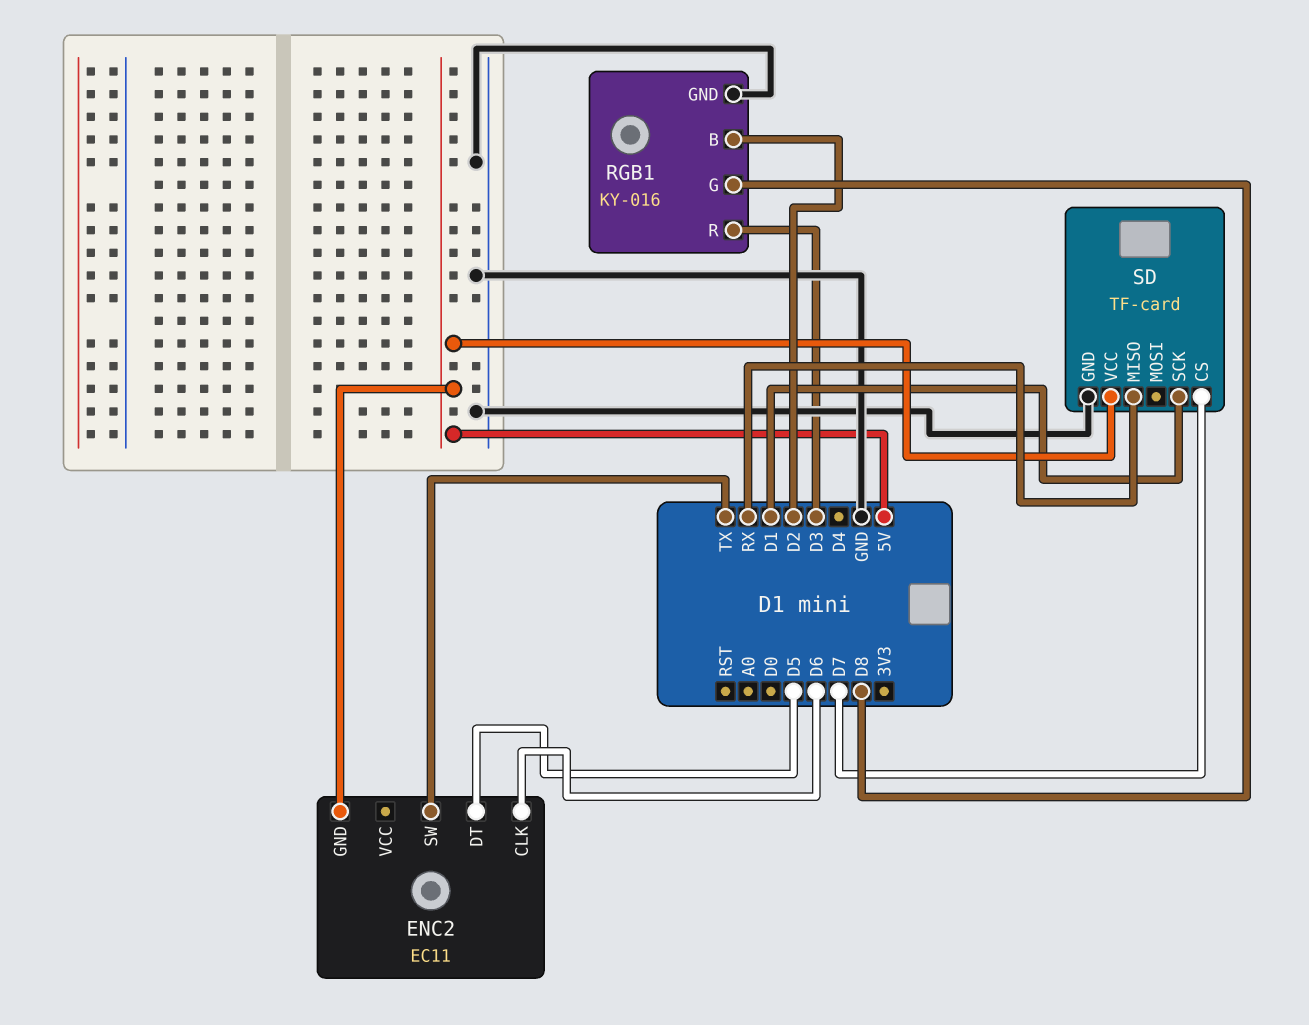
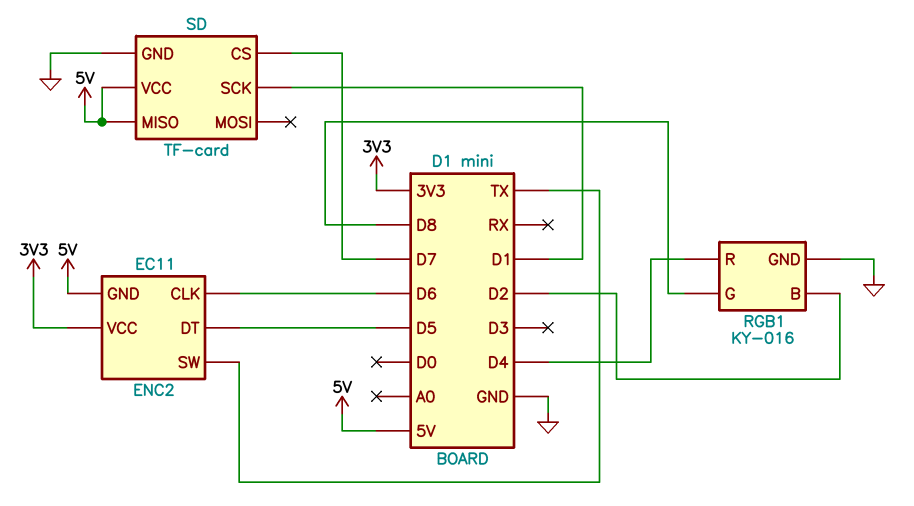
ENC2 pin VCC: none -> 3V3
RGB1 pin R: D3 -> D4
SD pin MISO: RX -> 5V

